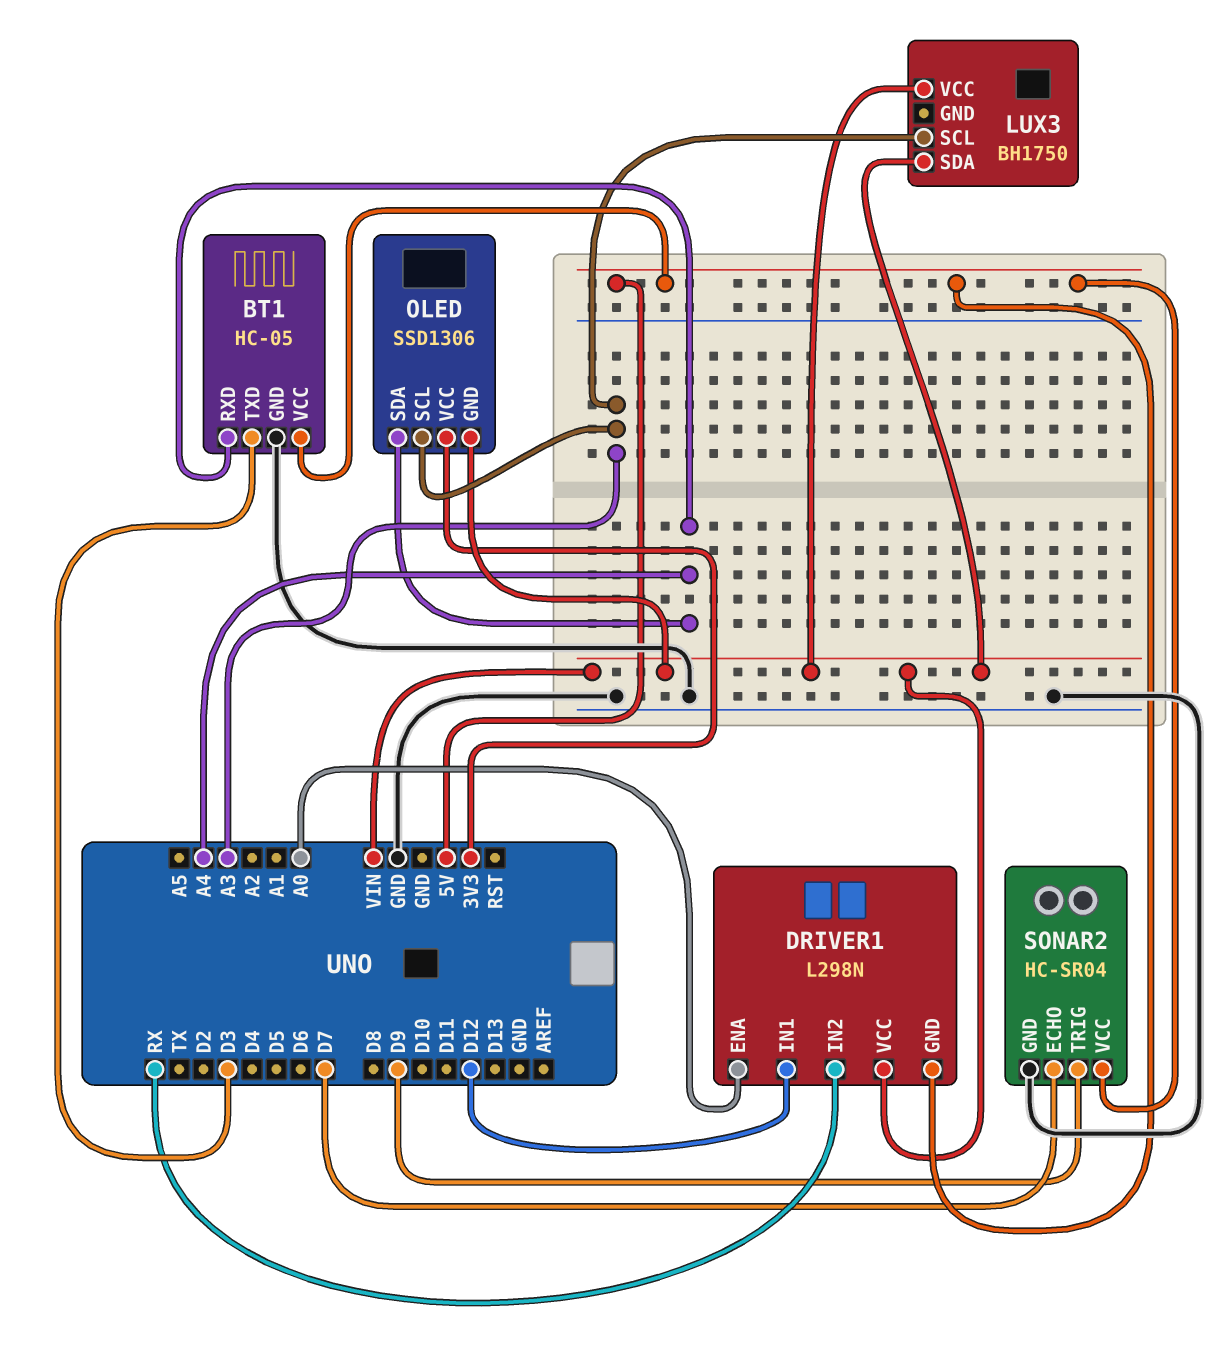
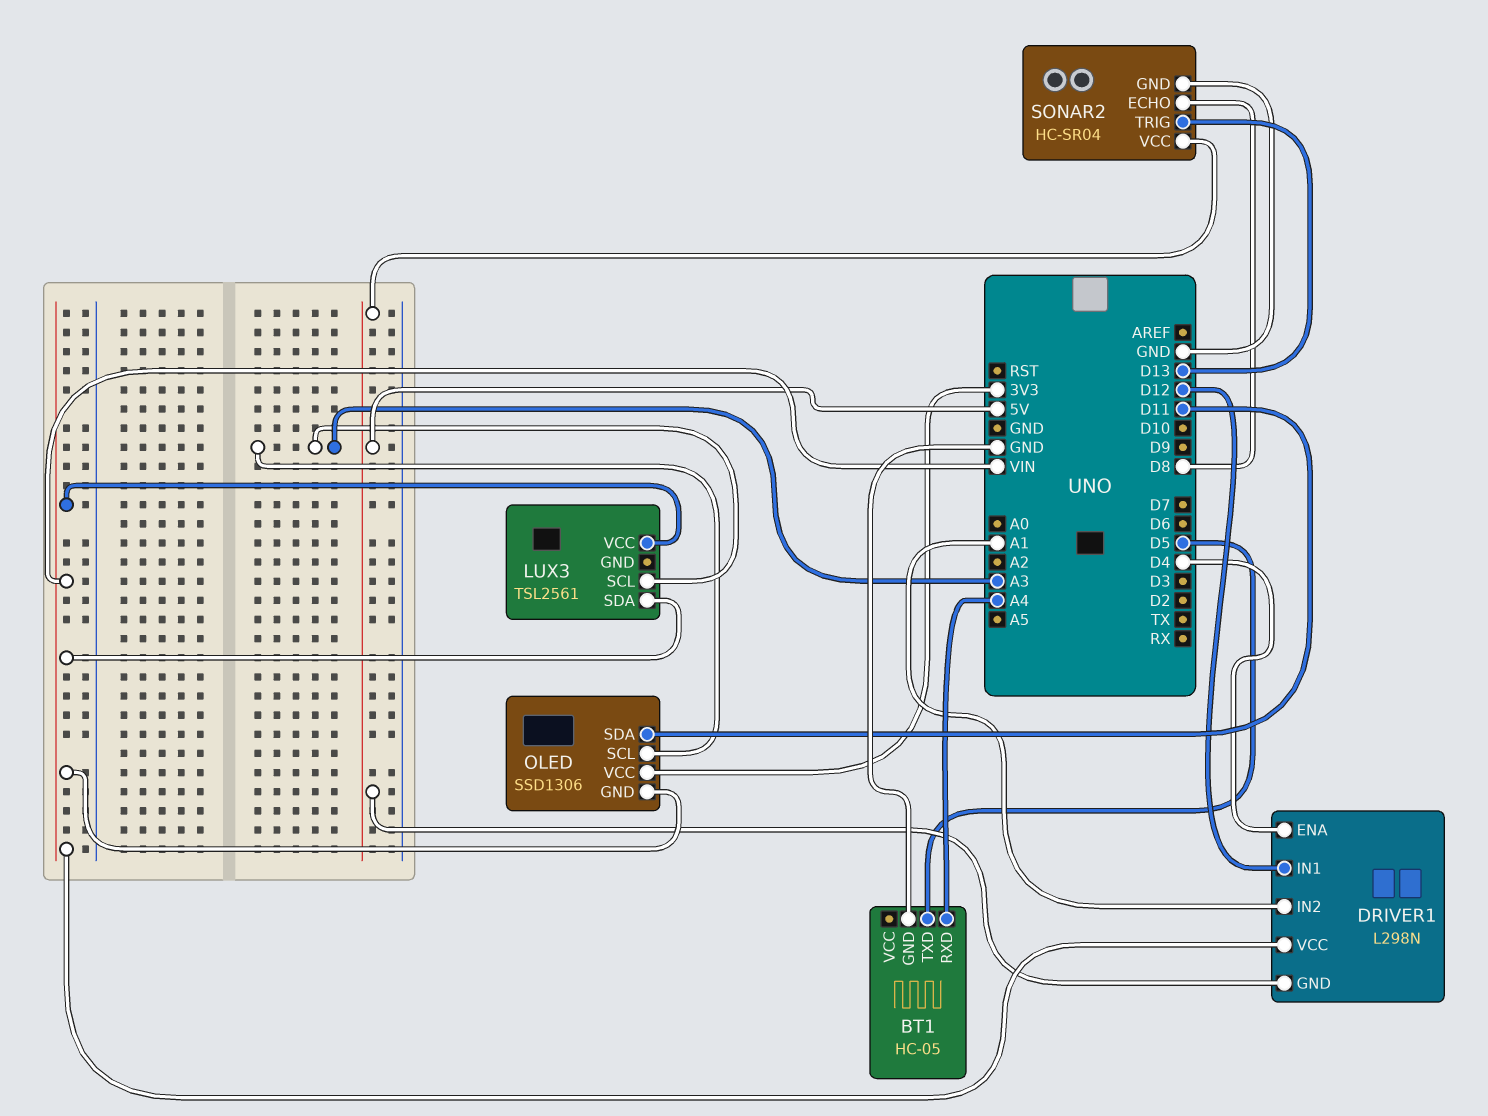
BT1 pin TXD: D3 -> D5
BT1 pin VCC: 5V -> none
DRIVER1 pin ENA: A0 -> D4
DRIVER1 pin IN2: RX -> A1
LUX3: BH1750 -> TSL2561
OLED pin SDA: A4 -> D11
SONAR2 pin ECHO: D7 -> D8
SONAR2 pin TRIG: D9 -> D13

